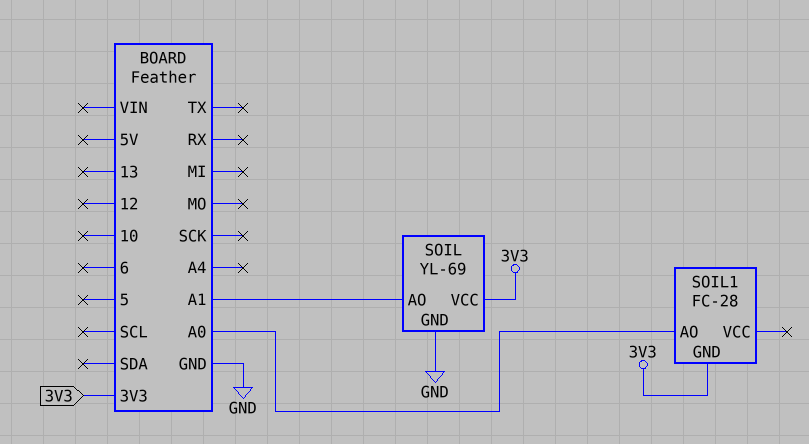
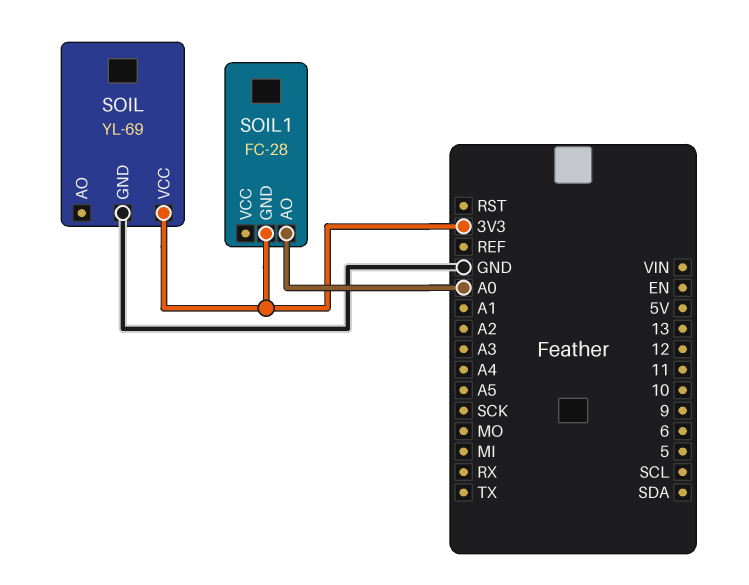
SOIL pin AO: A1 -> none

